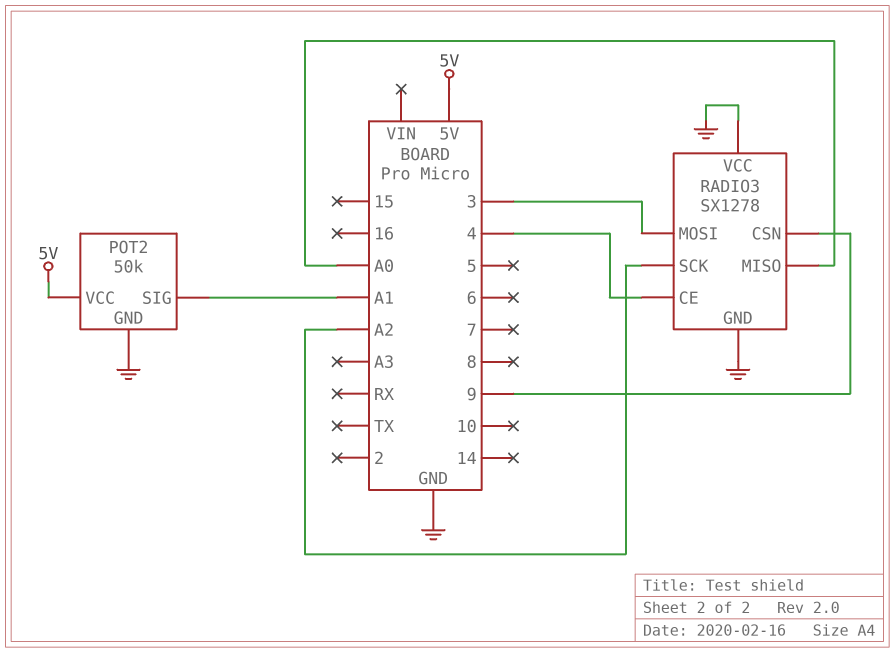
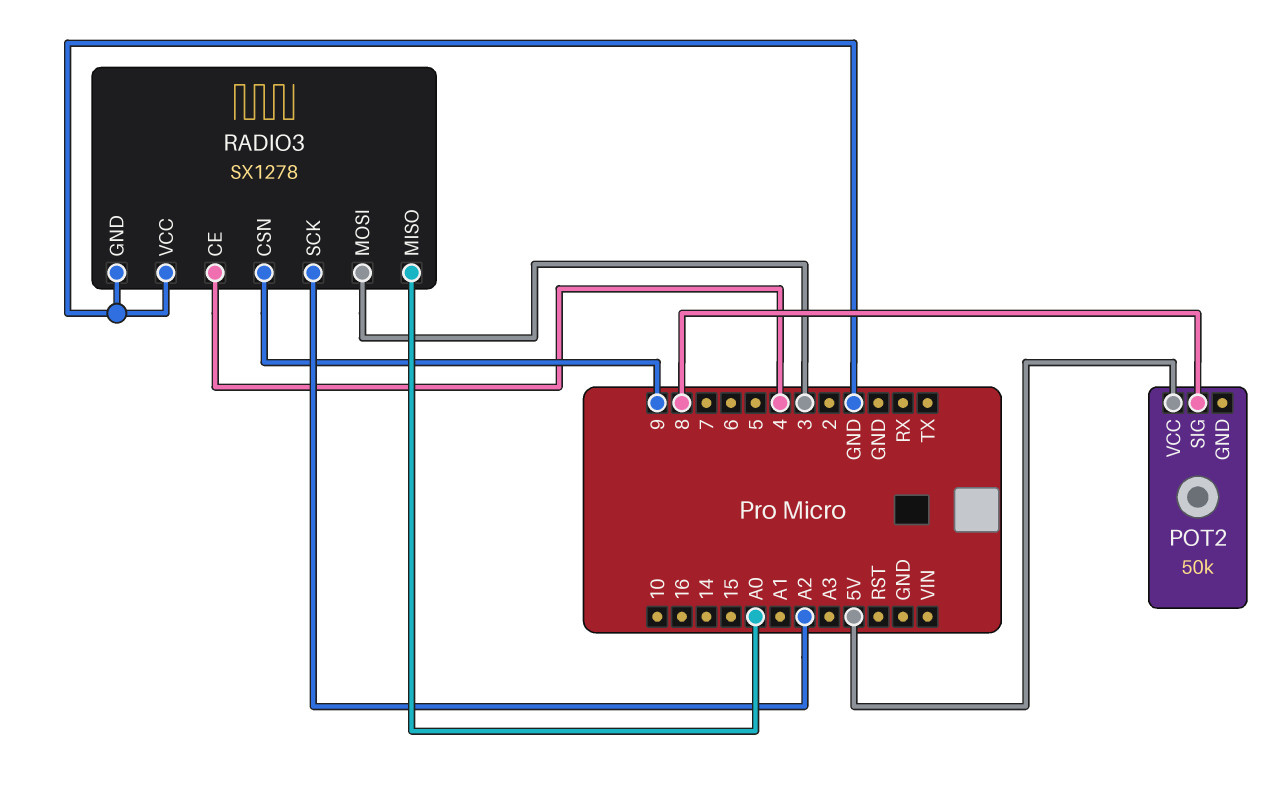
POT2 pin GND: GND -> none
POT2 pin SIG: A1 -> 8

